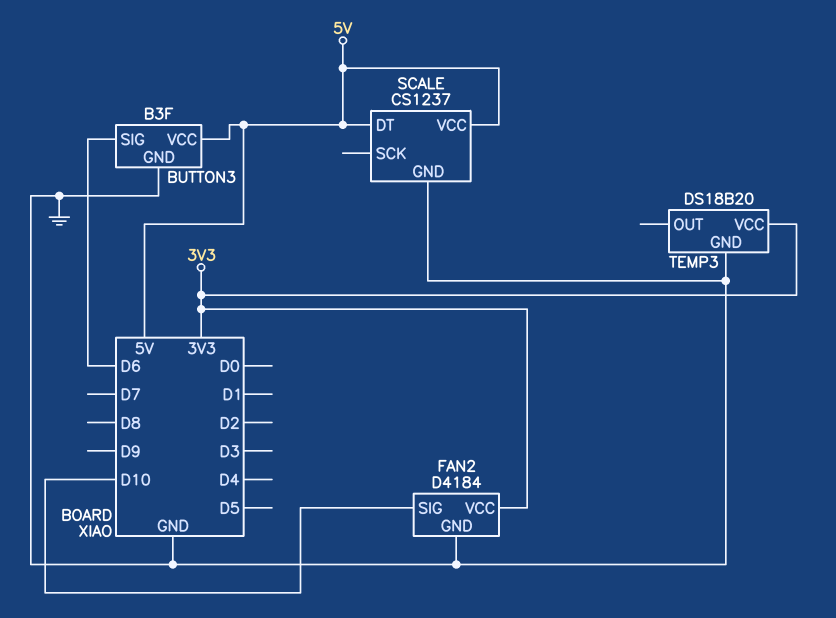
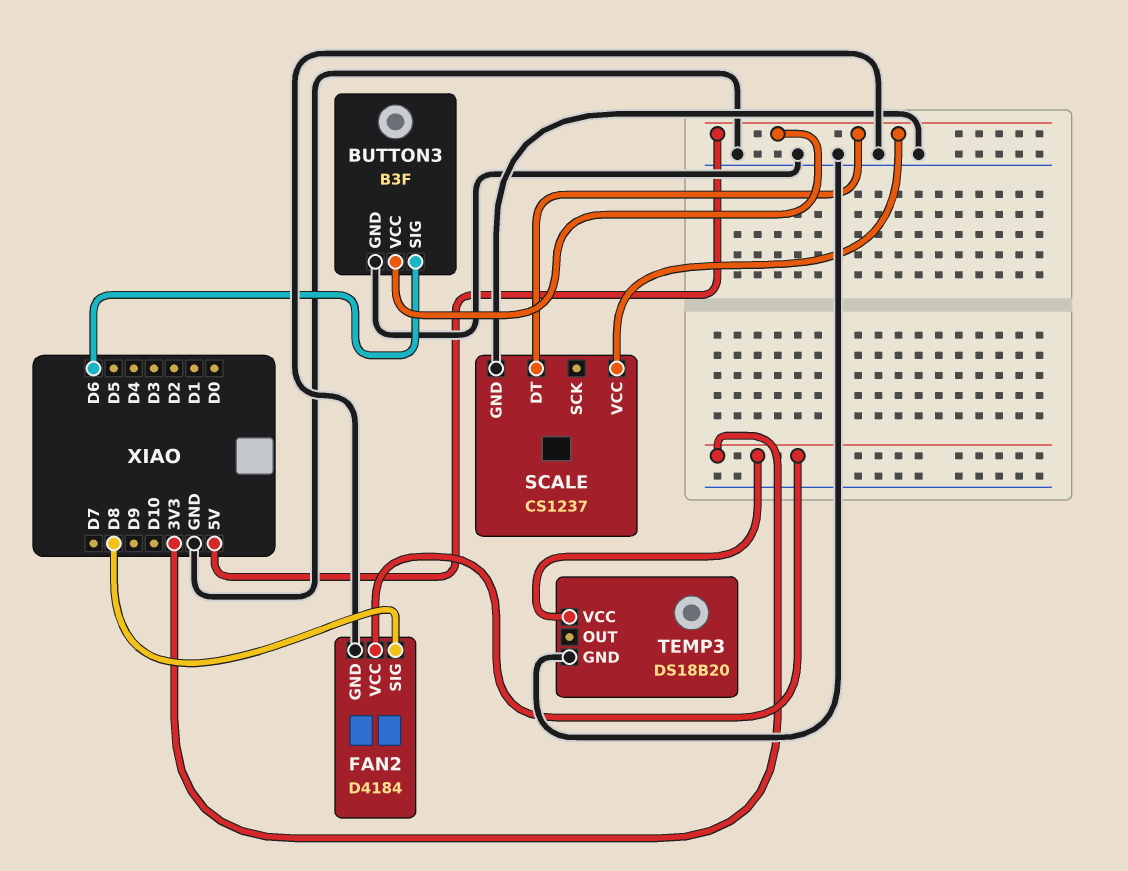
FAN2 pin SIG: D10 -> D8

